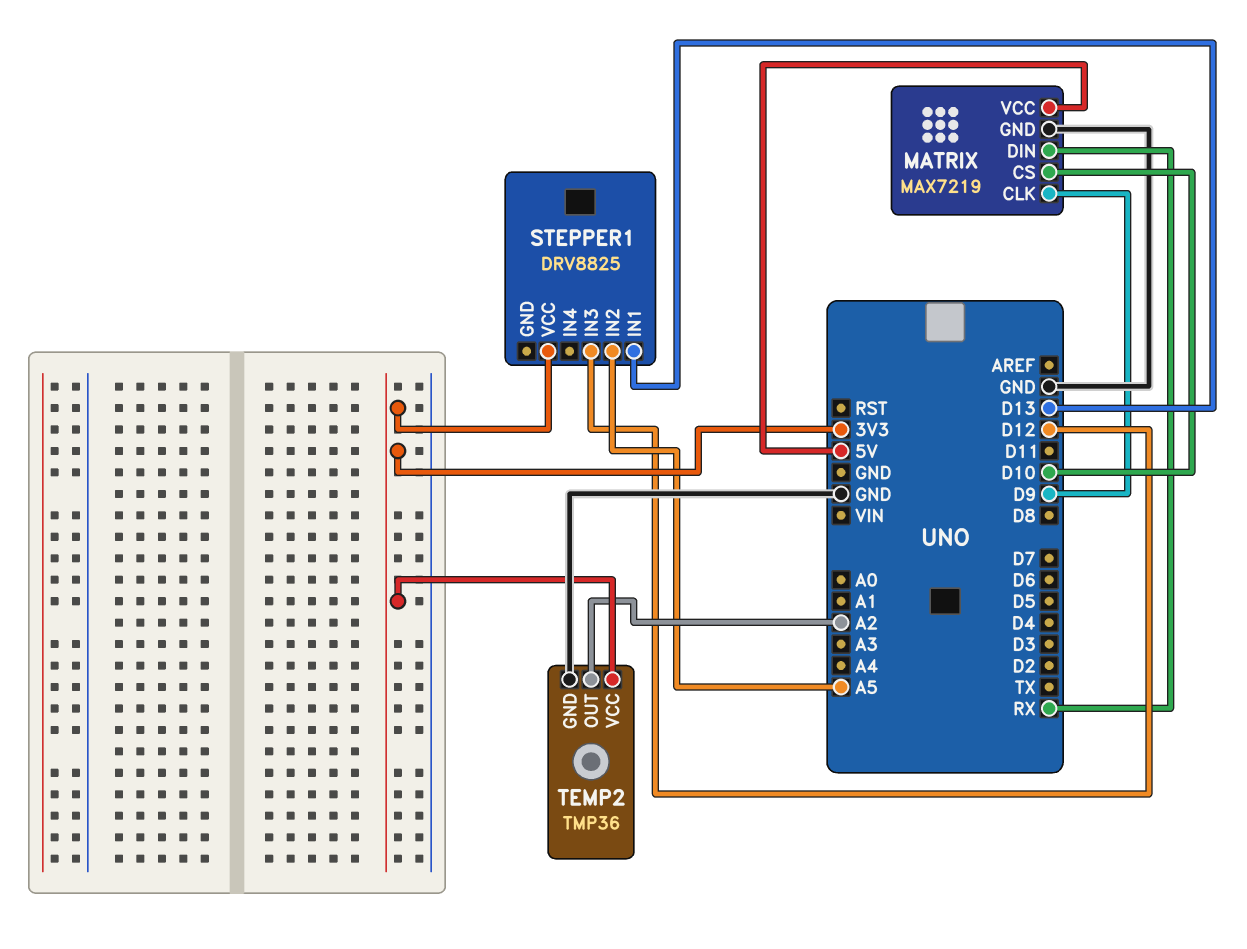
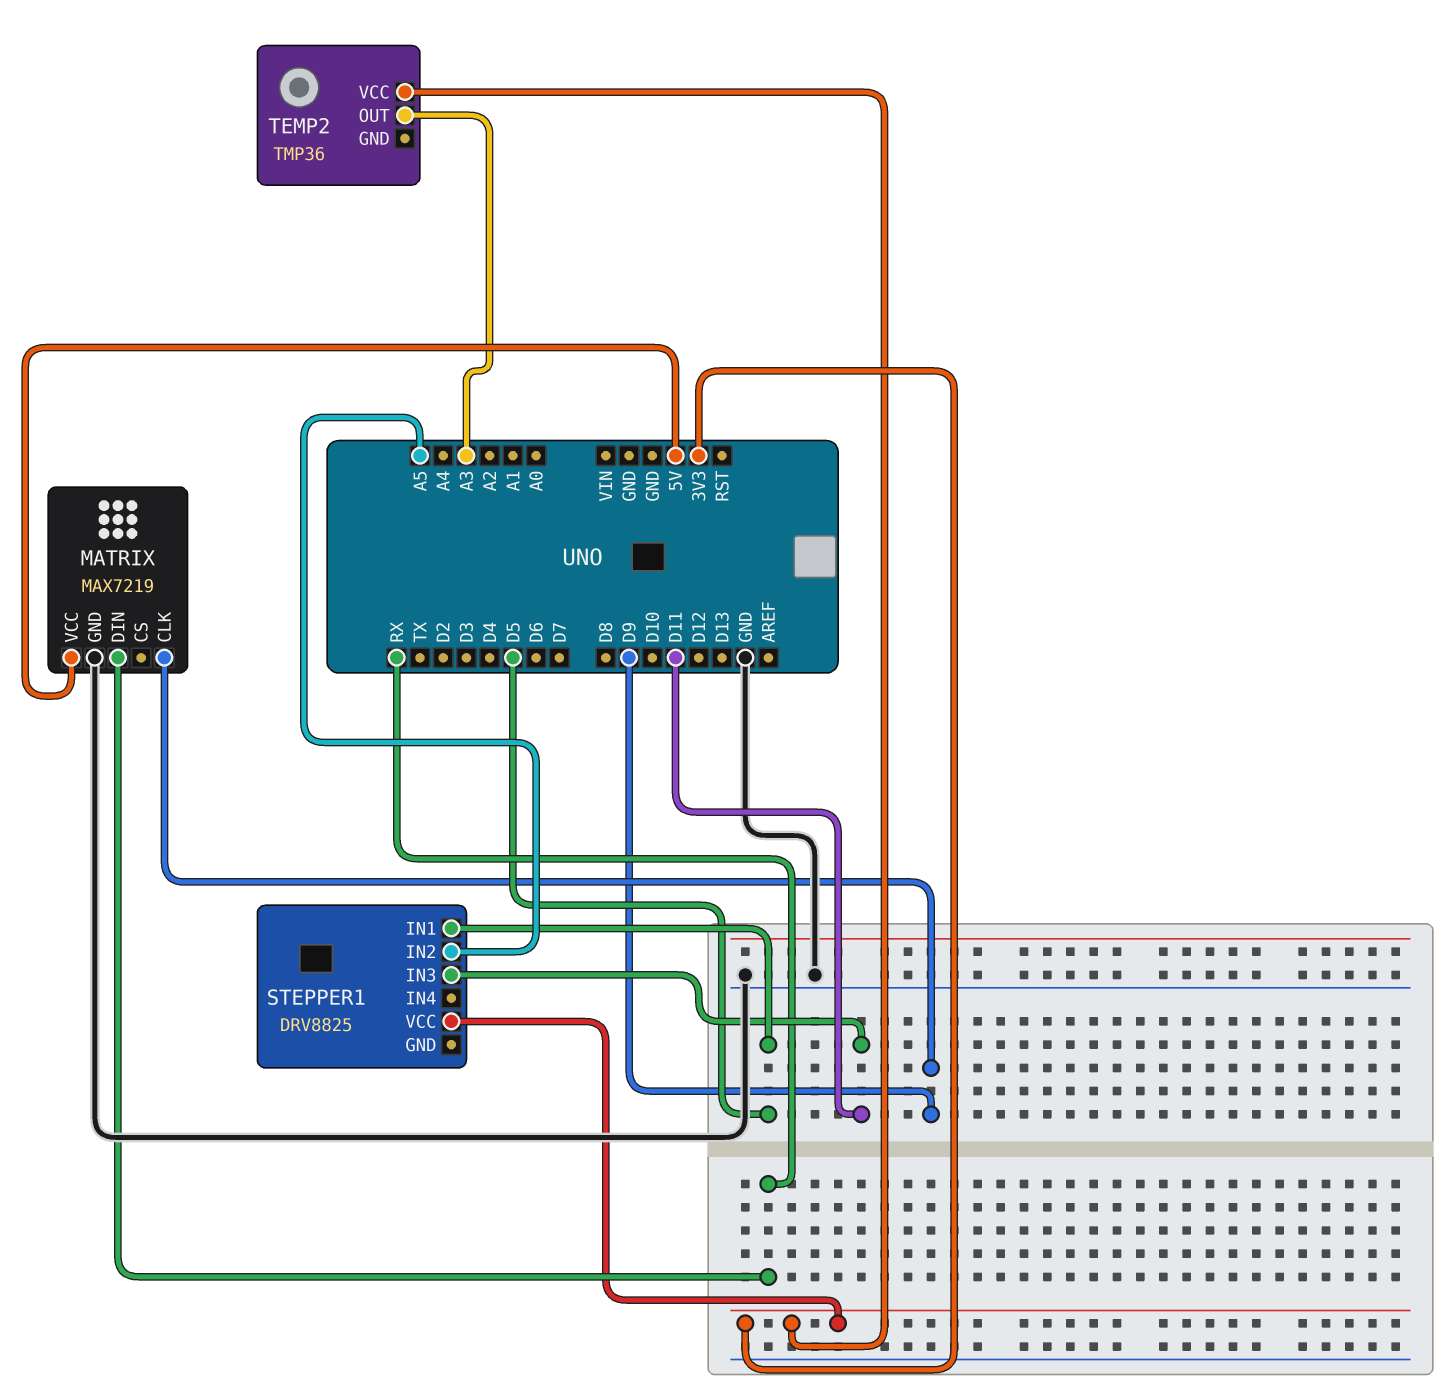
MATRIX pin CS: D10 -> none
STEPPER1 pin IN1: D13 -> D5
STEPPER1 pin IN3: D12 -> D11
TEMP2 pin GND: GND -> none
TEMP2 pin OUT: A2 -> A3

